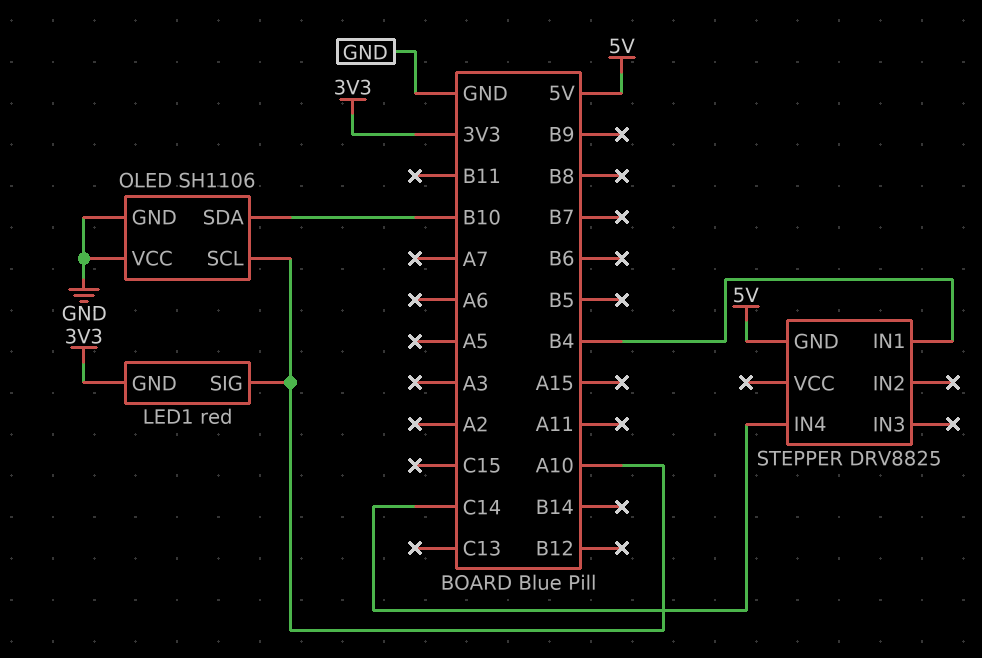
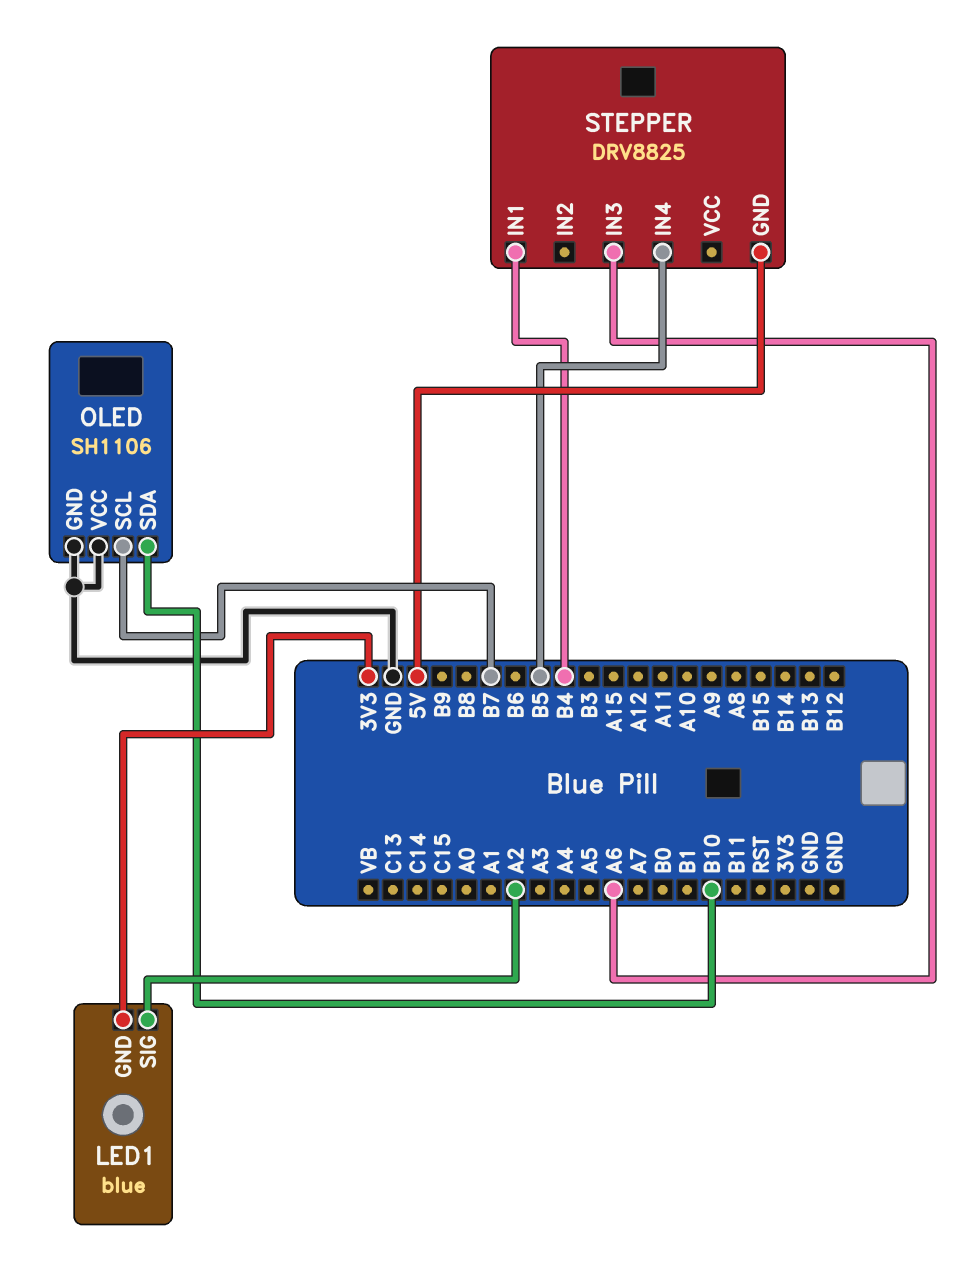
LED1: red -> blue
LED1 pin SIG: A10 -> A2
OLED pin SCL: A10 -> B7
STEPPER pin IN3: none -> A6
STEPPER pin IN4: C14 -> B5

